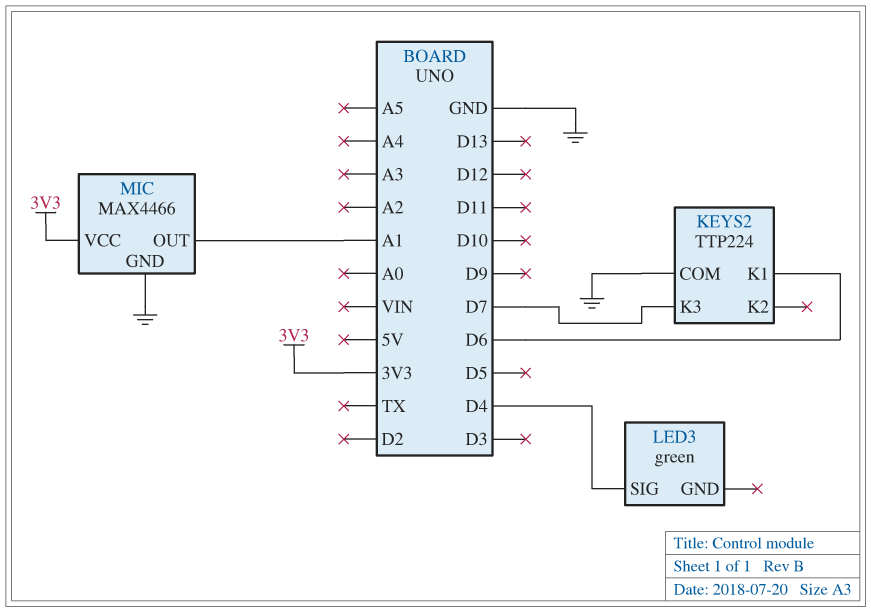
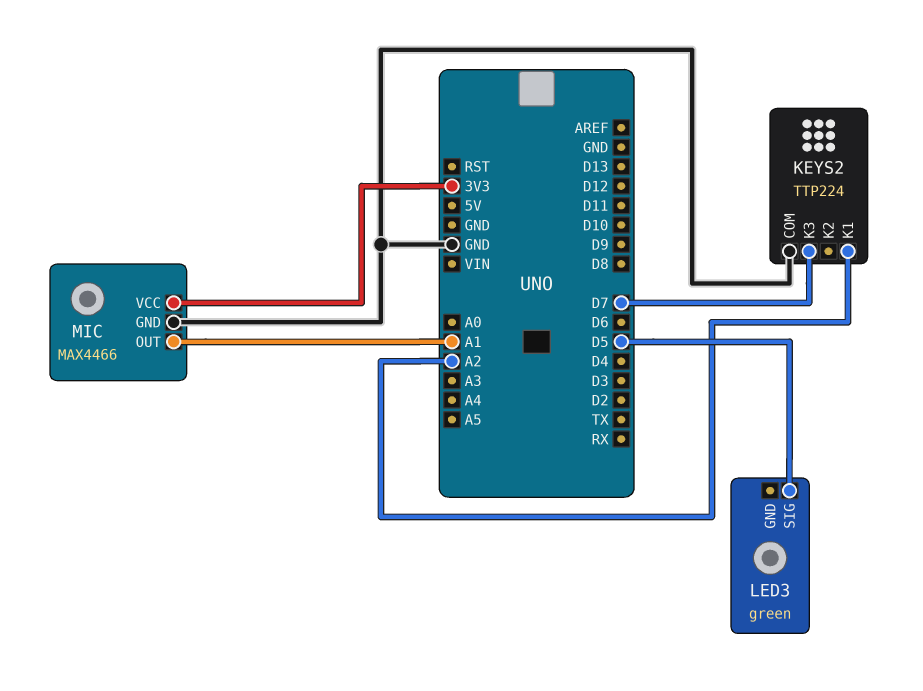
KEYS2 pin K1: D6 -> A2
LED3 pin SIG: D4 -> D5

